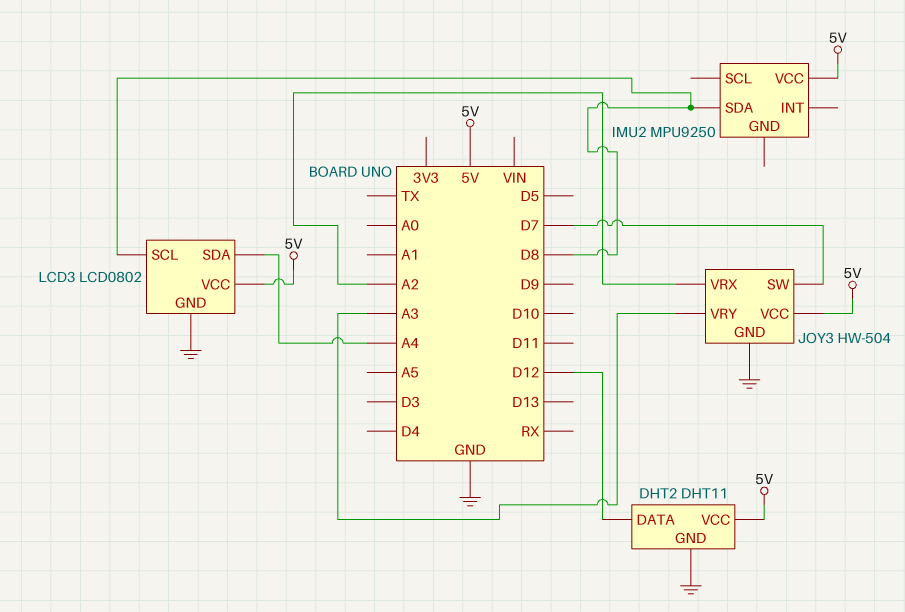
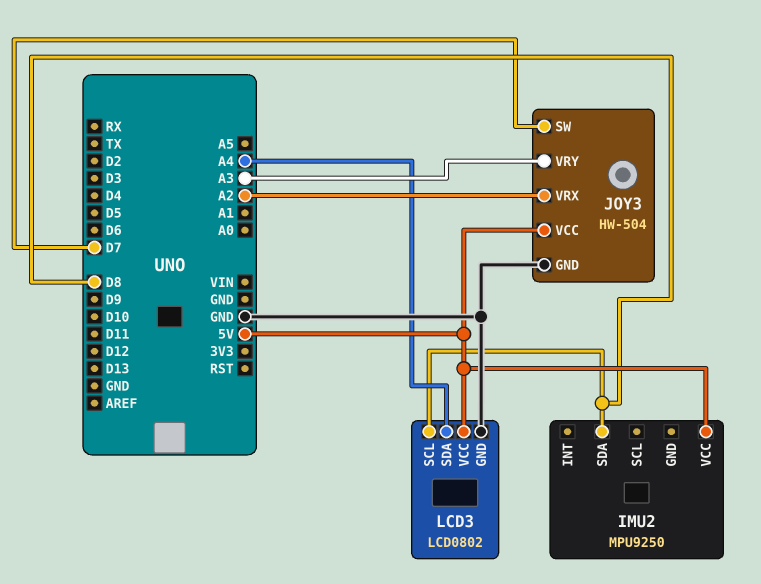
DHT2: DHT11 -> none
DHT2 pin DATA: D12 -> none
DHT2 pin GND: GND -> none
DHT2 pin VCC: 5V -> none

